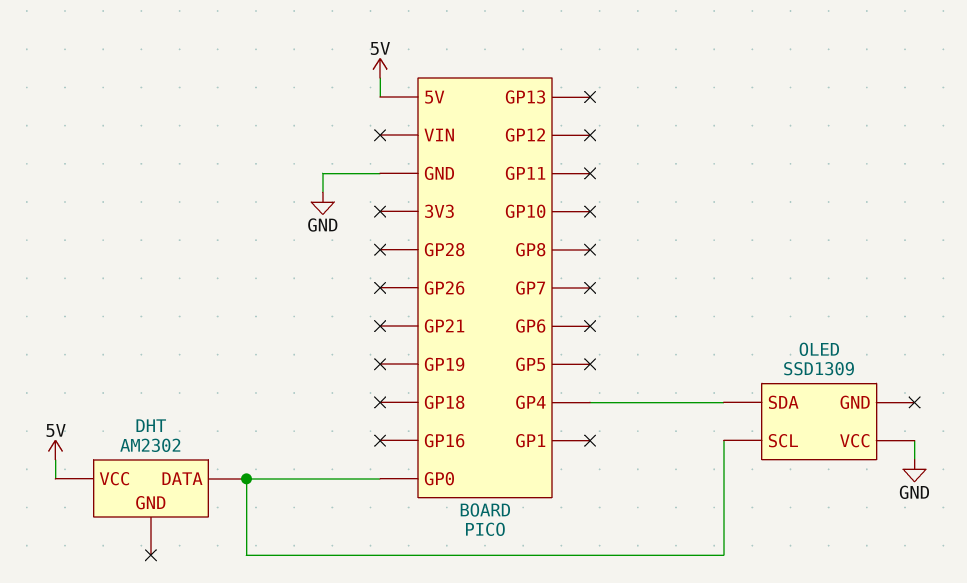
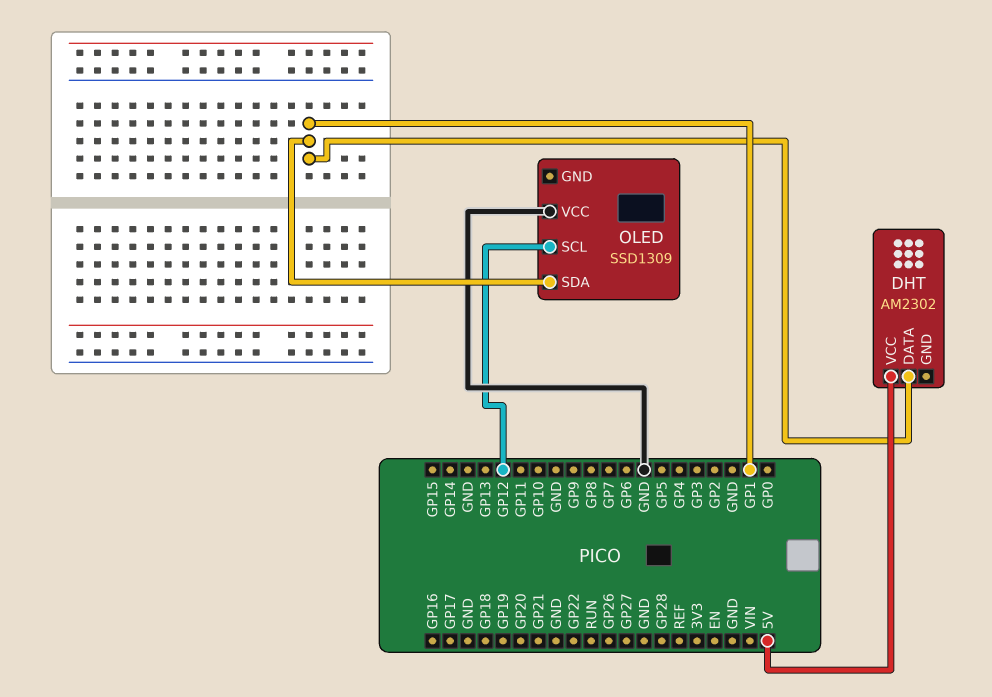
DHT pin DATA: GP0 -> GP1
OLED pin SCL: GP0 -> GP12
OLED pin SDA: GP4 -> GP1

